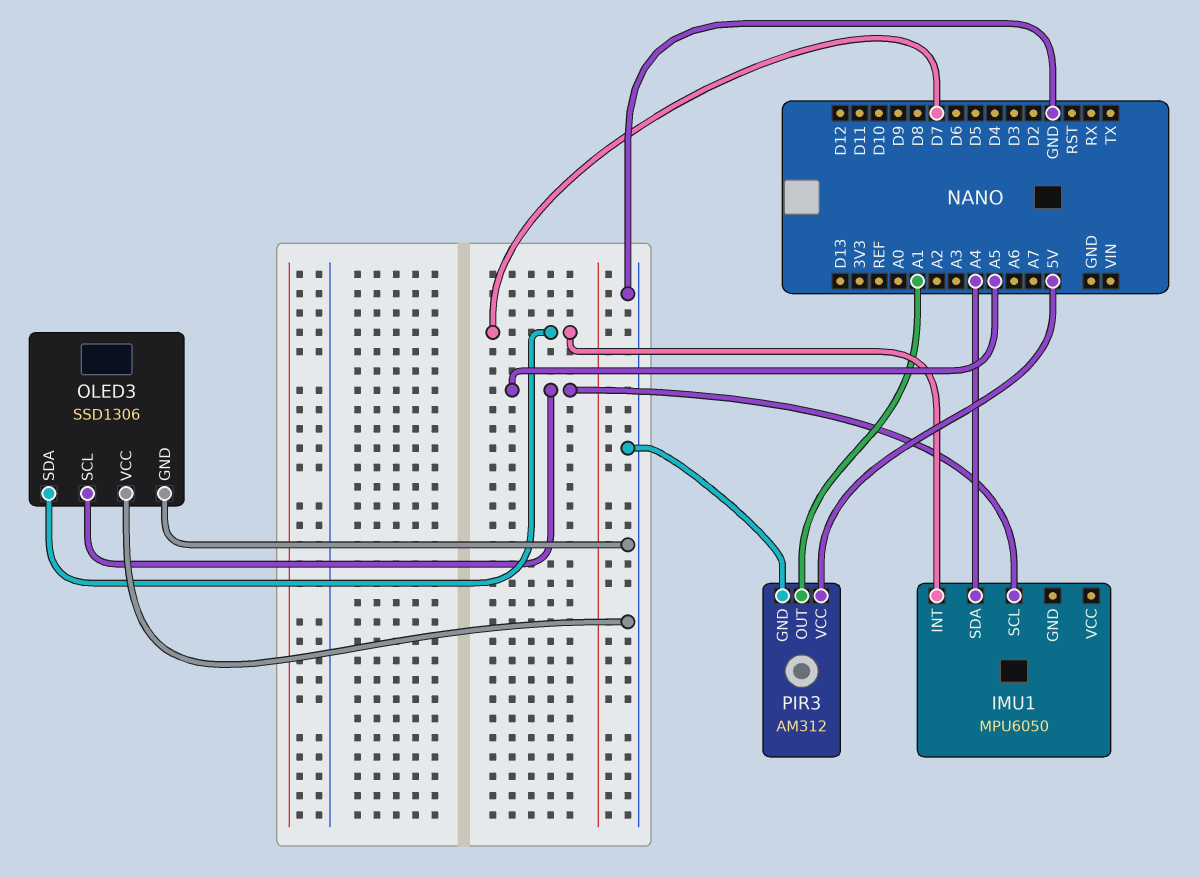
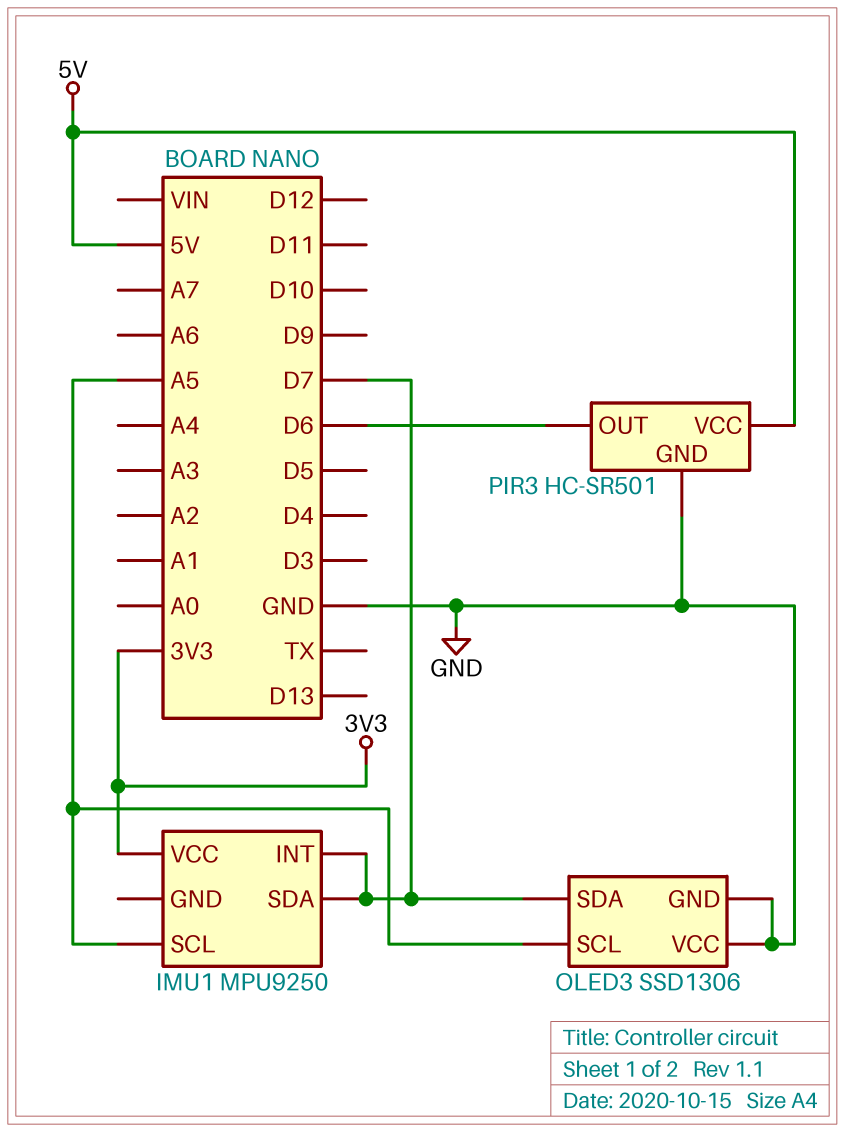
IMU1: MPU6050 -> MPU9250
IMU1 pin SDA: A4 -> D7
IMU1 pin VCC: none -> 3V3
PIR3: AM312 -> HC-SR501
PIR3 pin OUT: A1 -> D6

